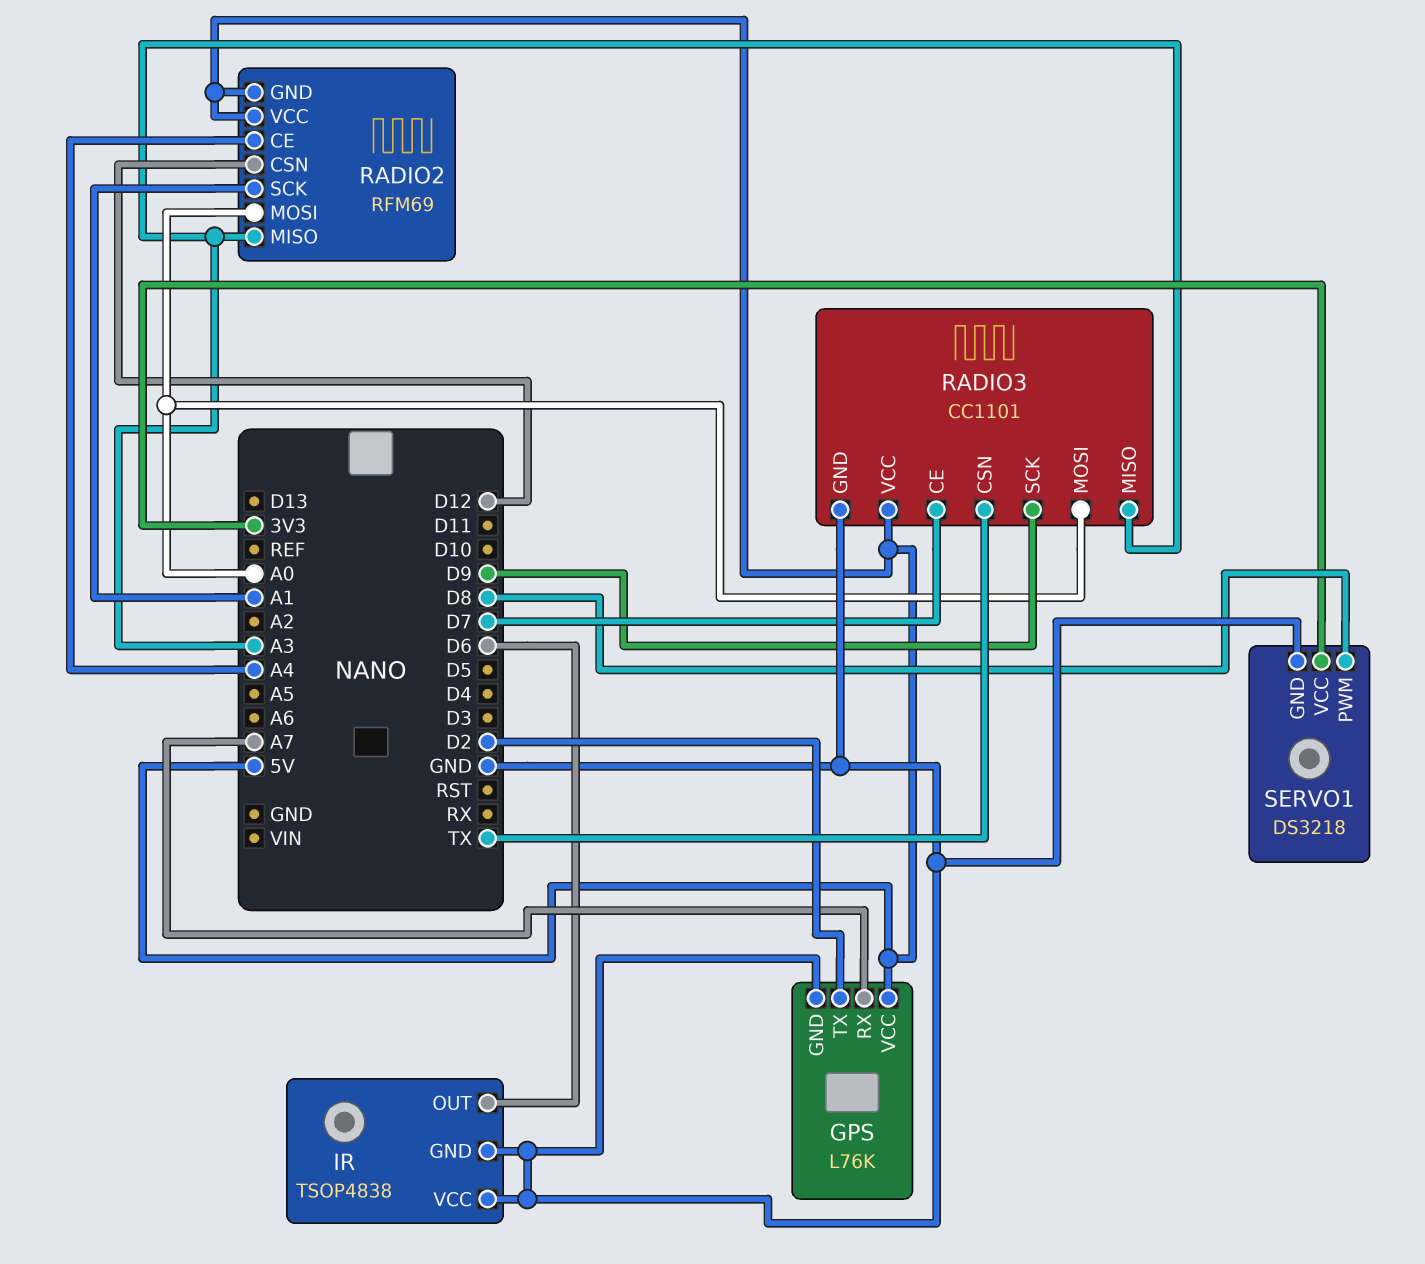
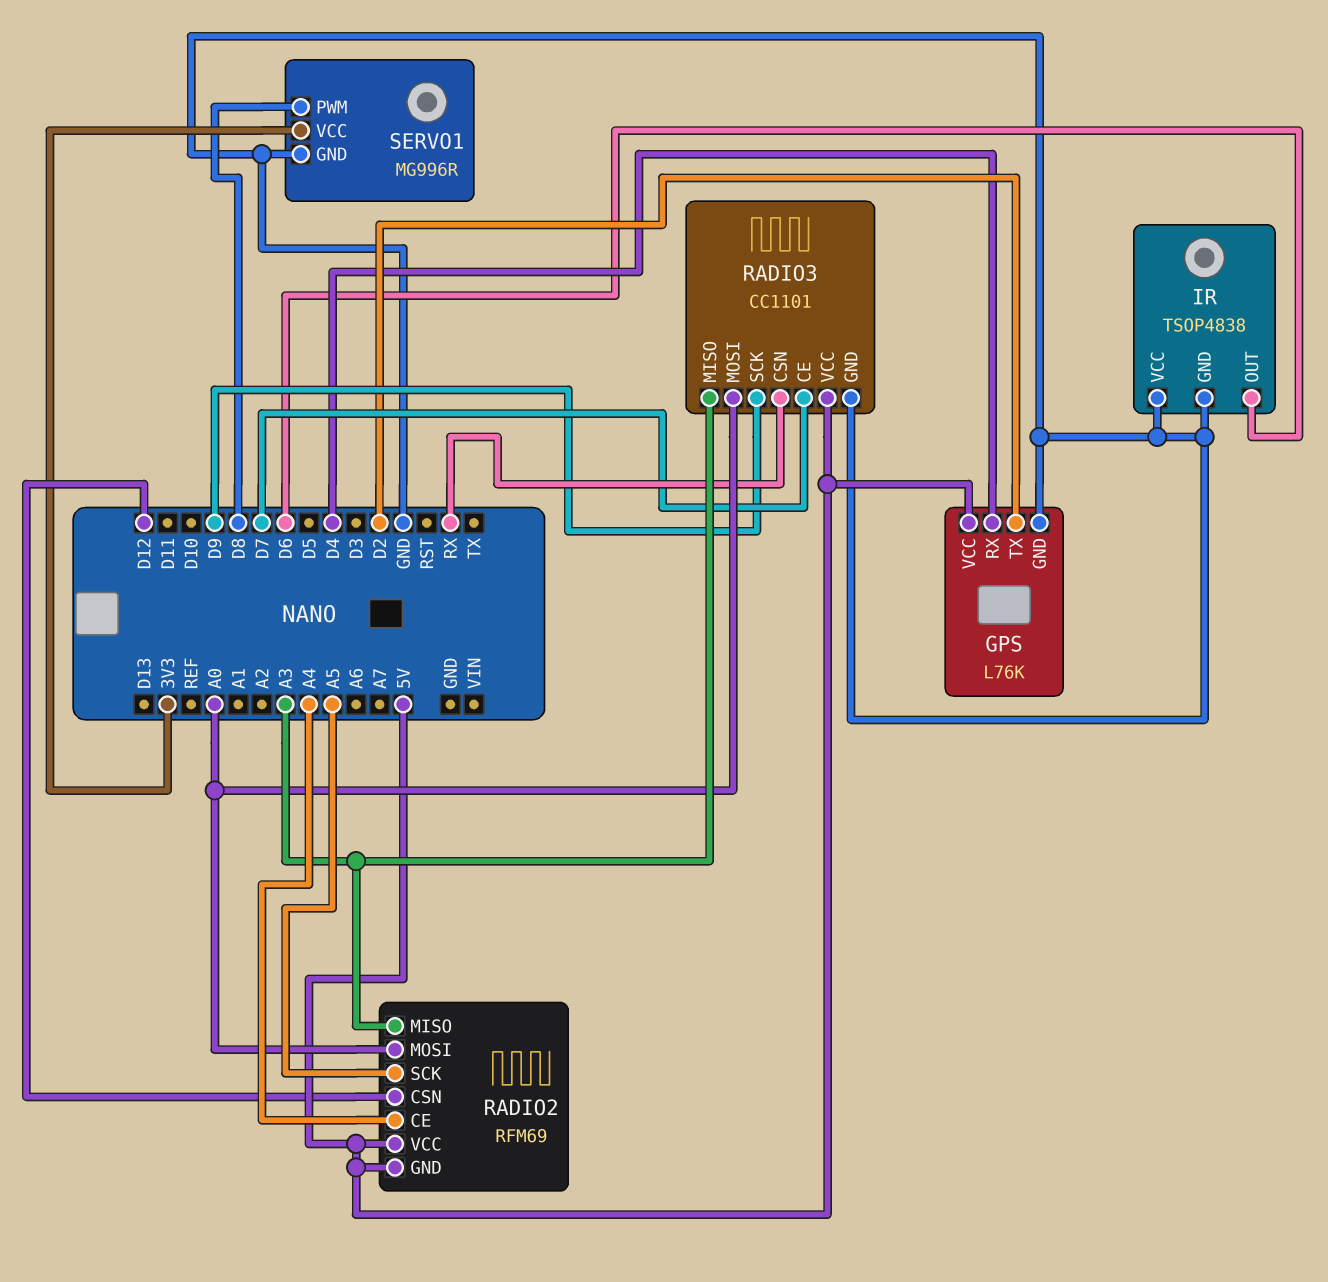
GPS pin RX: A7 -> D4
RADIO2 pin SCK: A1 -> A5
RADIO3 pin CSN: TX -> RX
SERVO1: DS3218 -> MG996R

